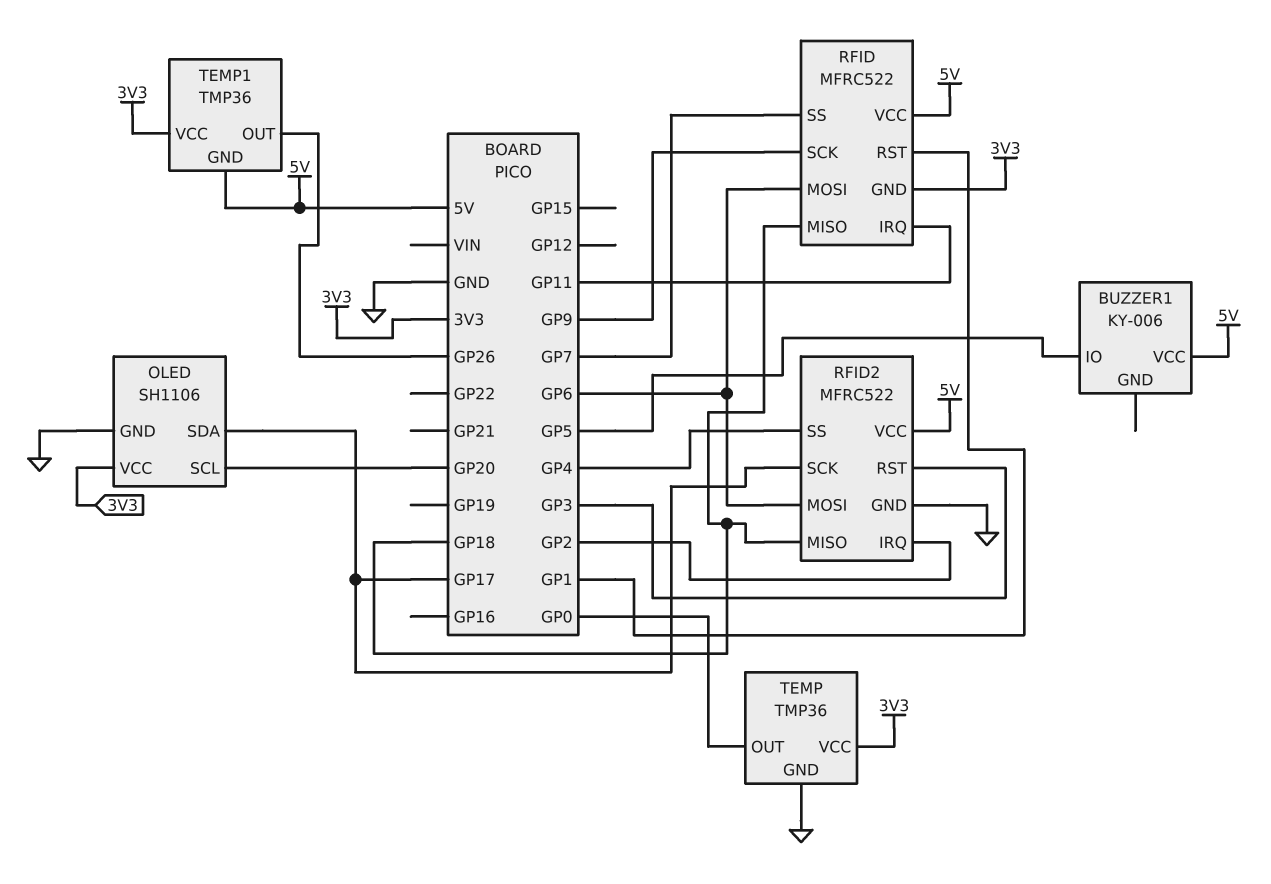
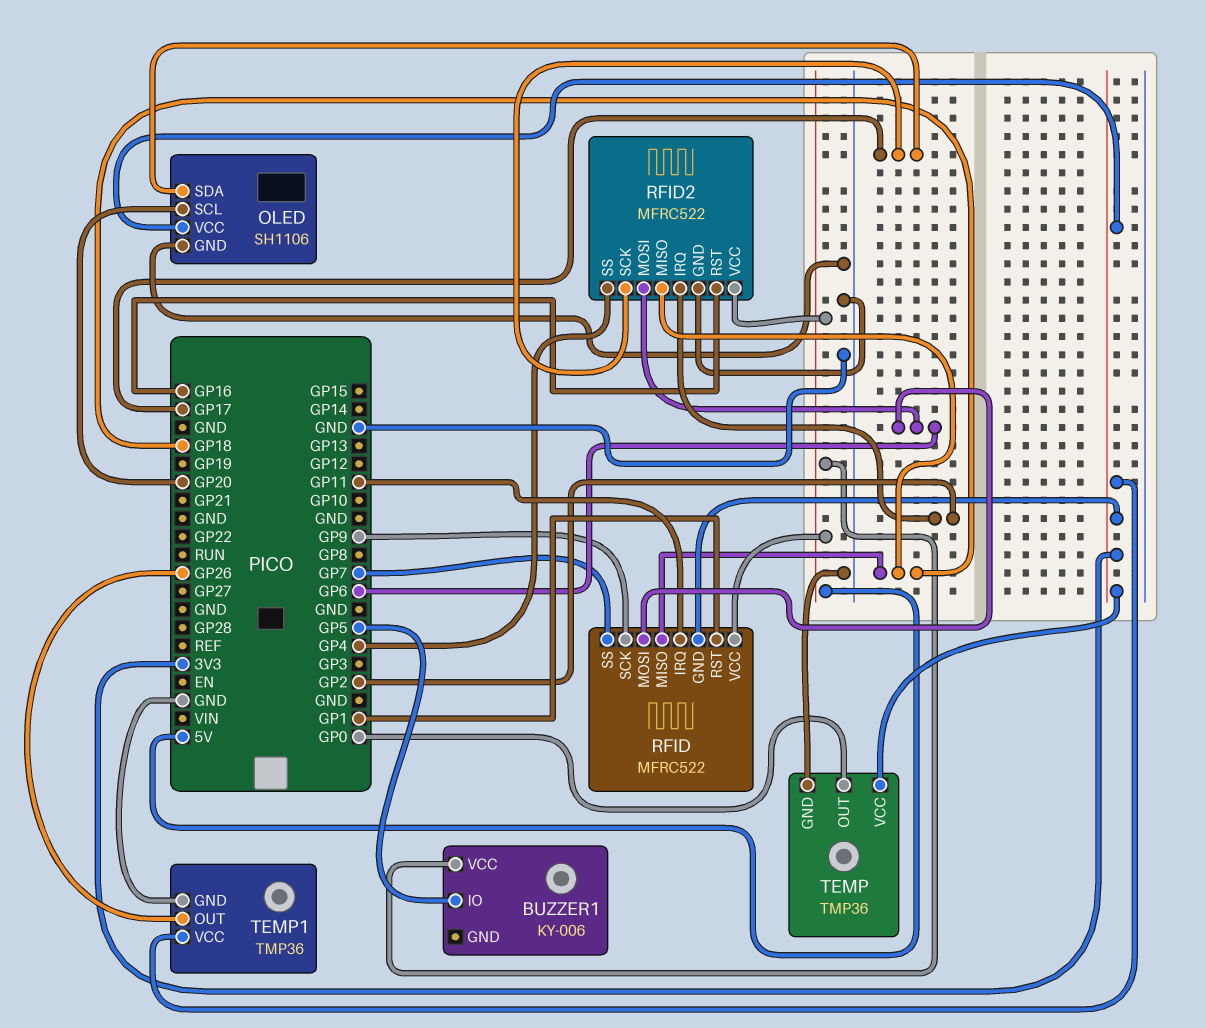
RFID2 pin RST: GP3 -> GP16
TEMP1 pin GND: 5V -> GND

